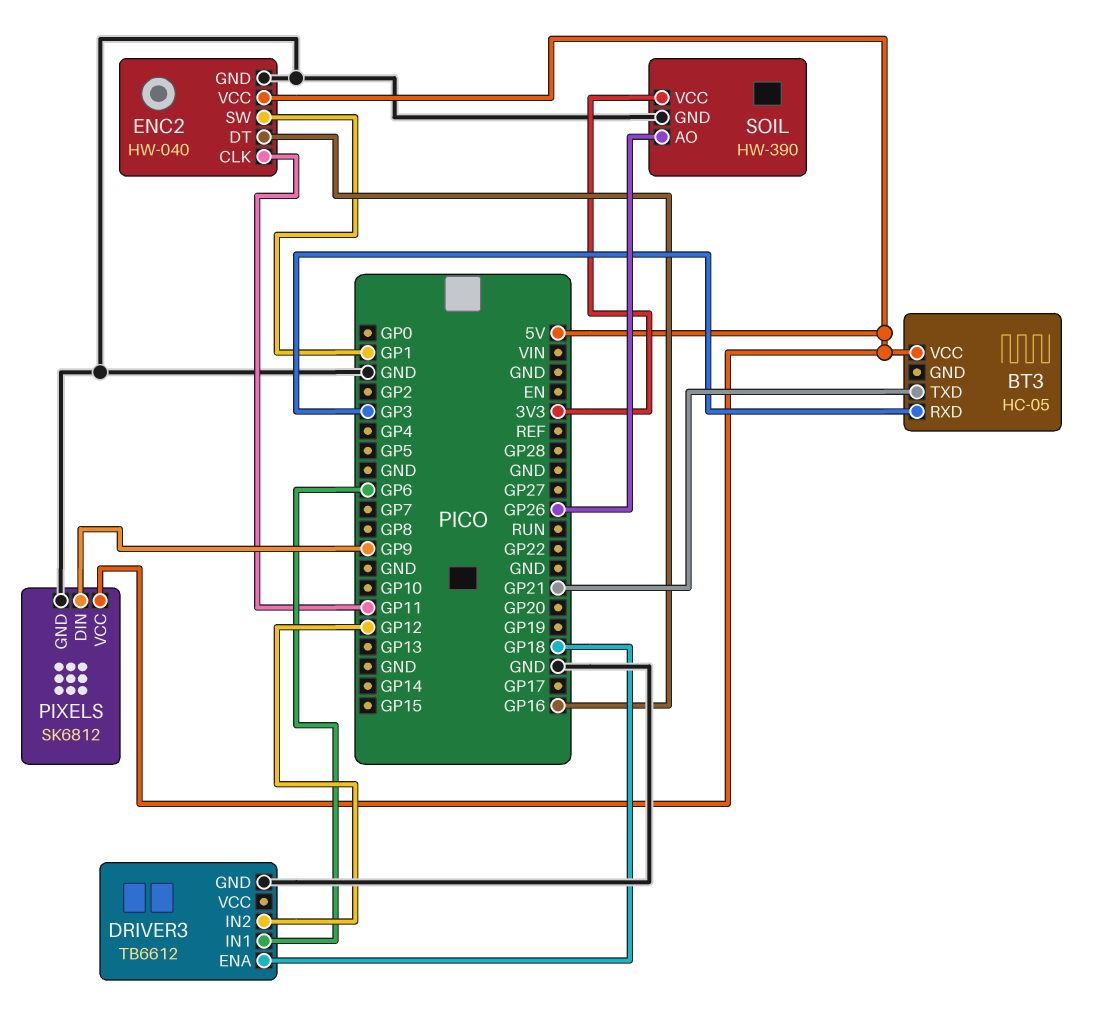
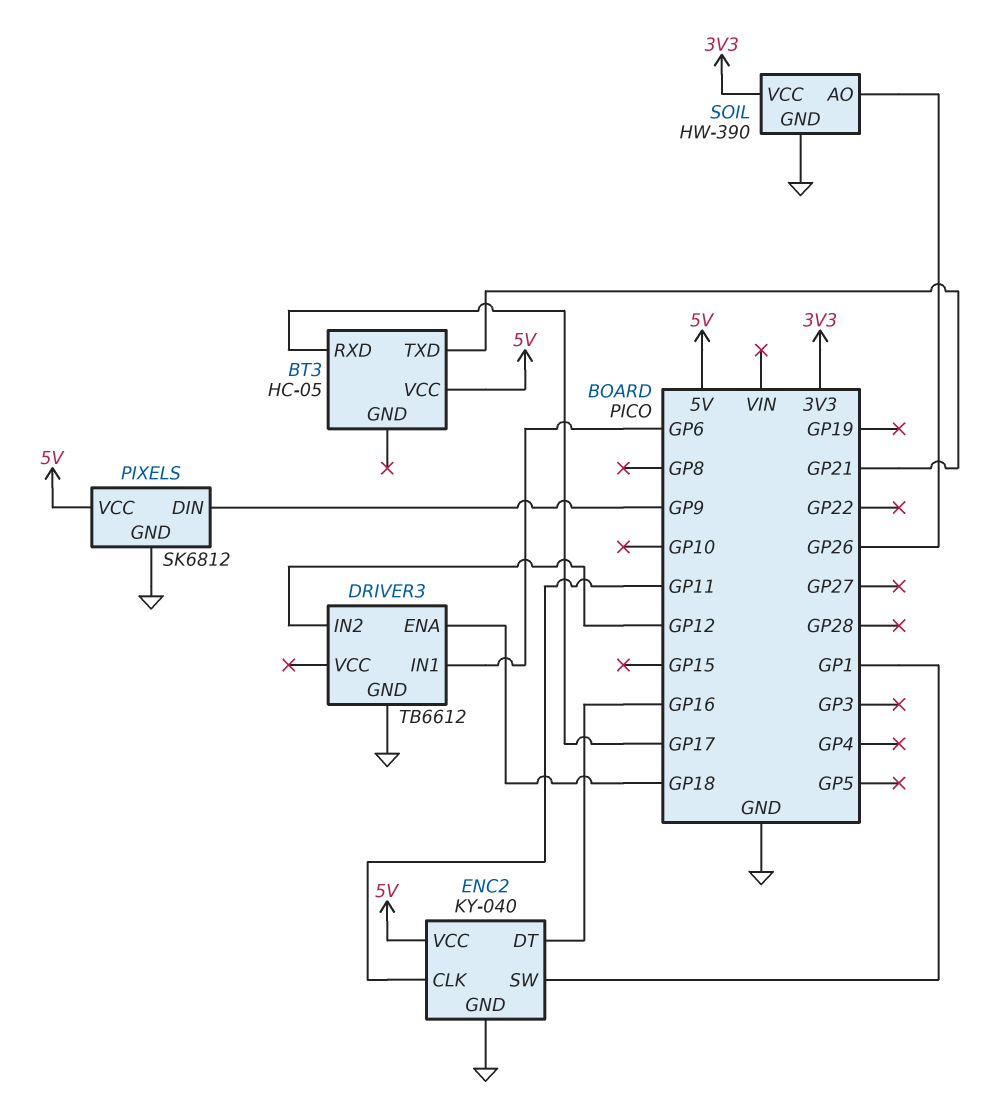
BT3 pin RXD: GP3 -> GP17
ENC2: HW-040 -> KY-040

